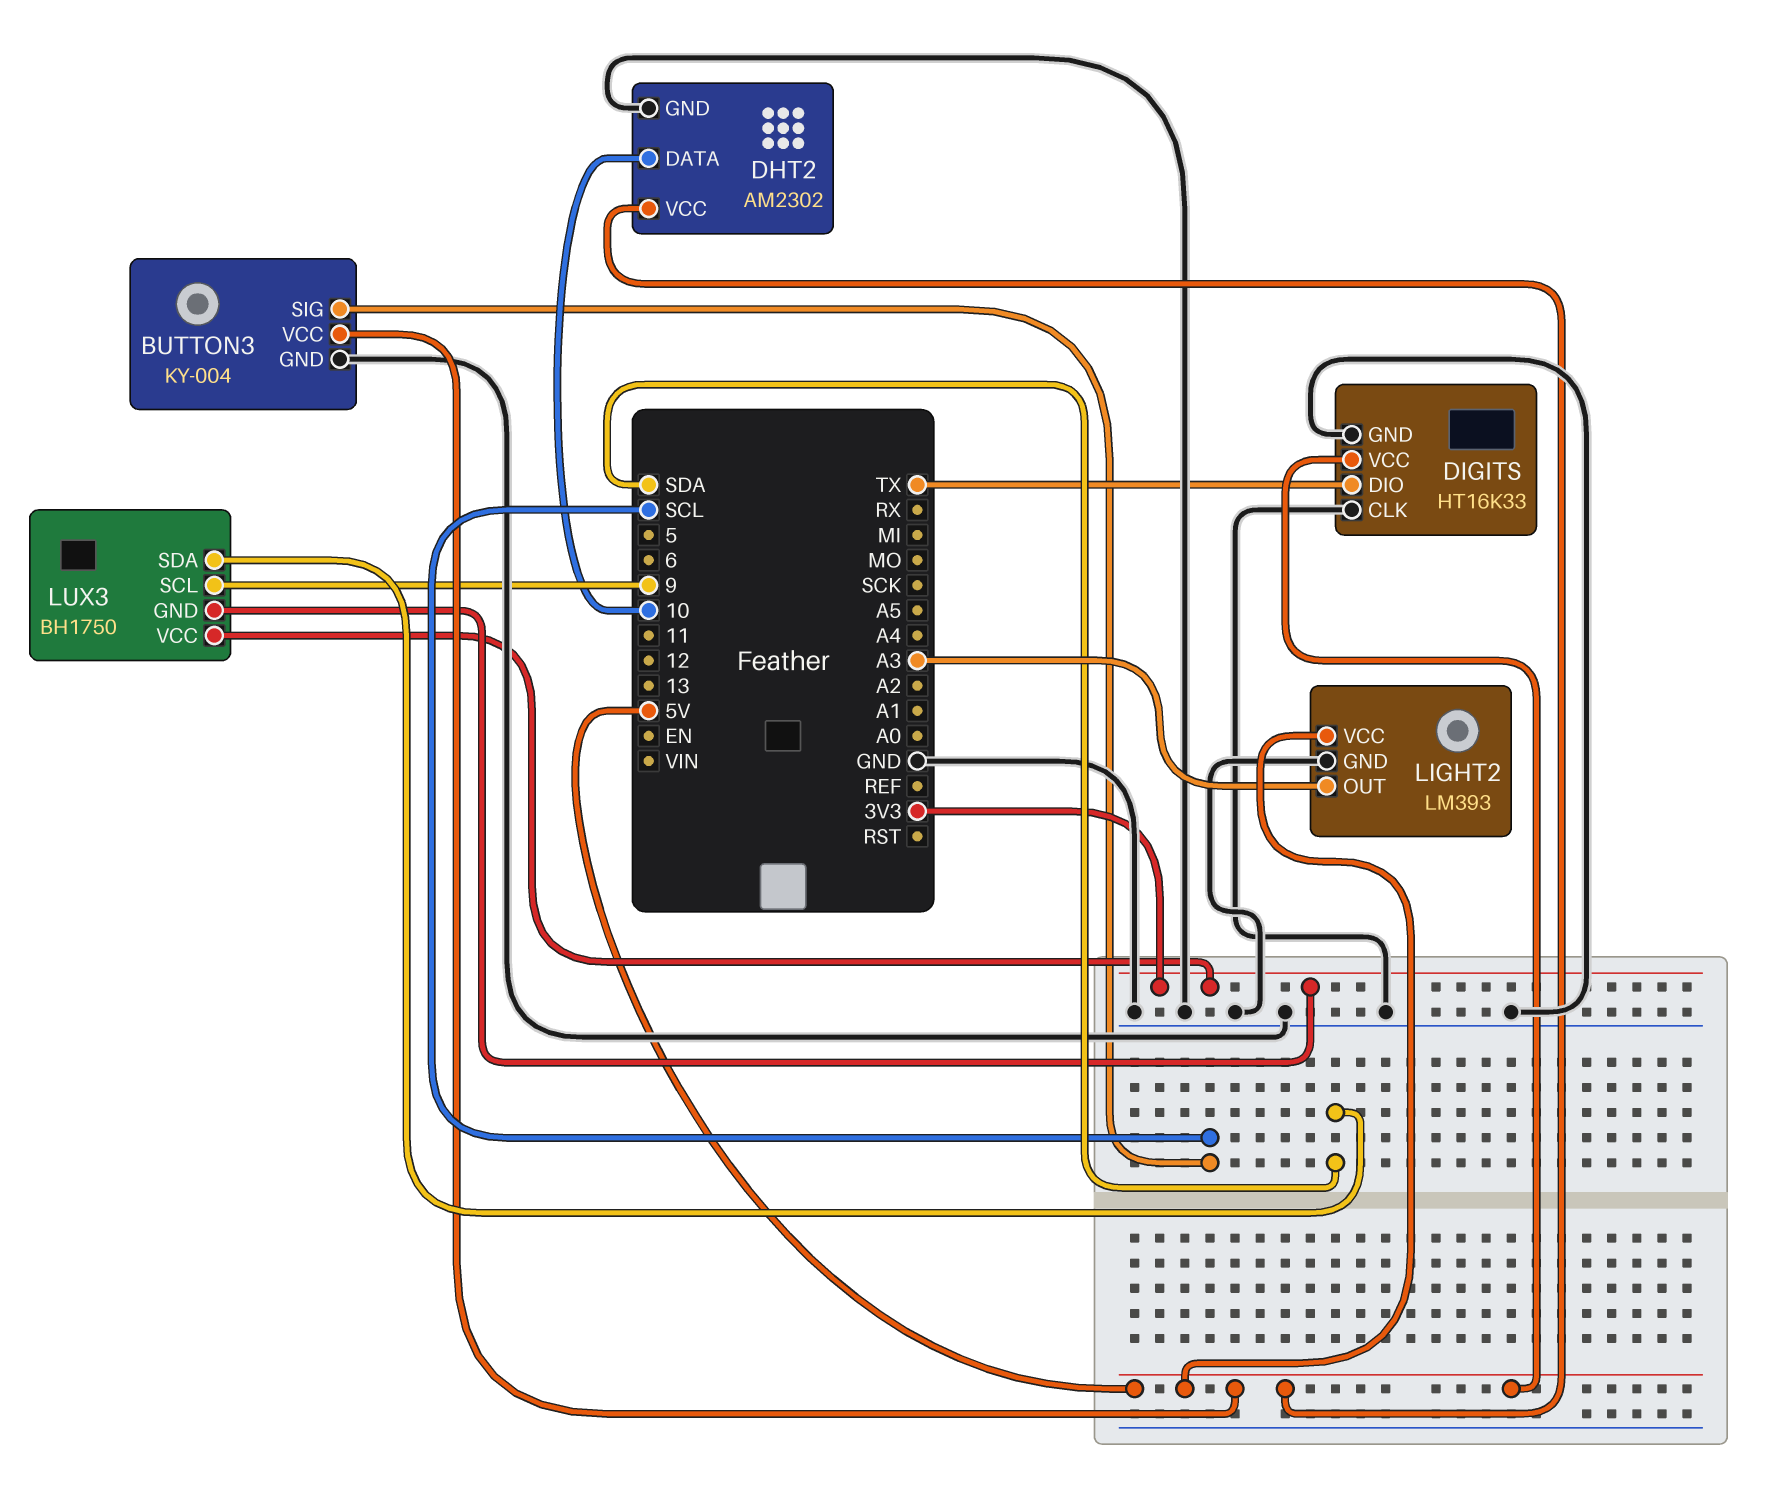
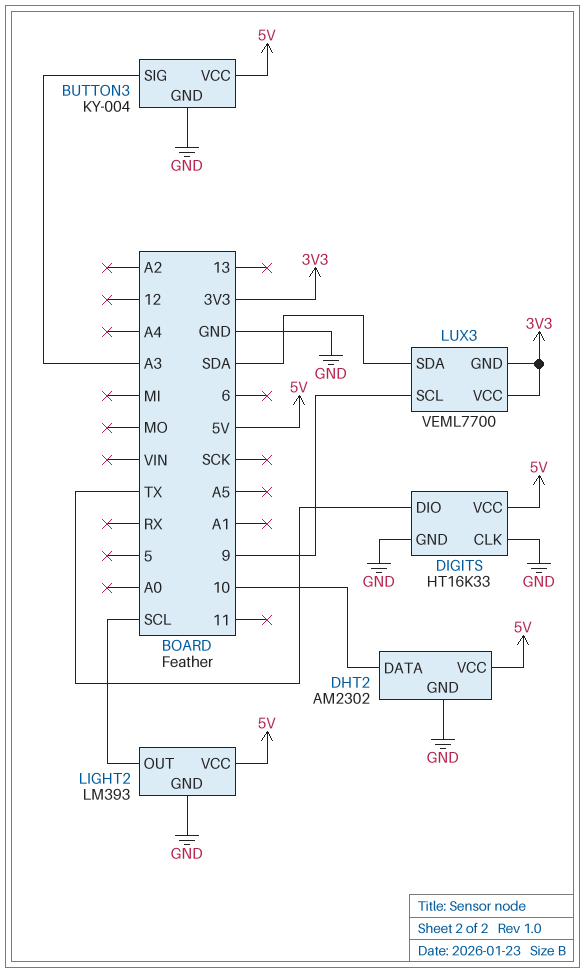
BUTTON3 pin SIG: SCL -> A3
LIGHT2 pin OUT: A3 -> SCL
LUX3: BH1750 -> VEML7700

